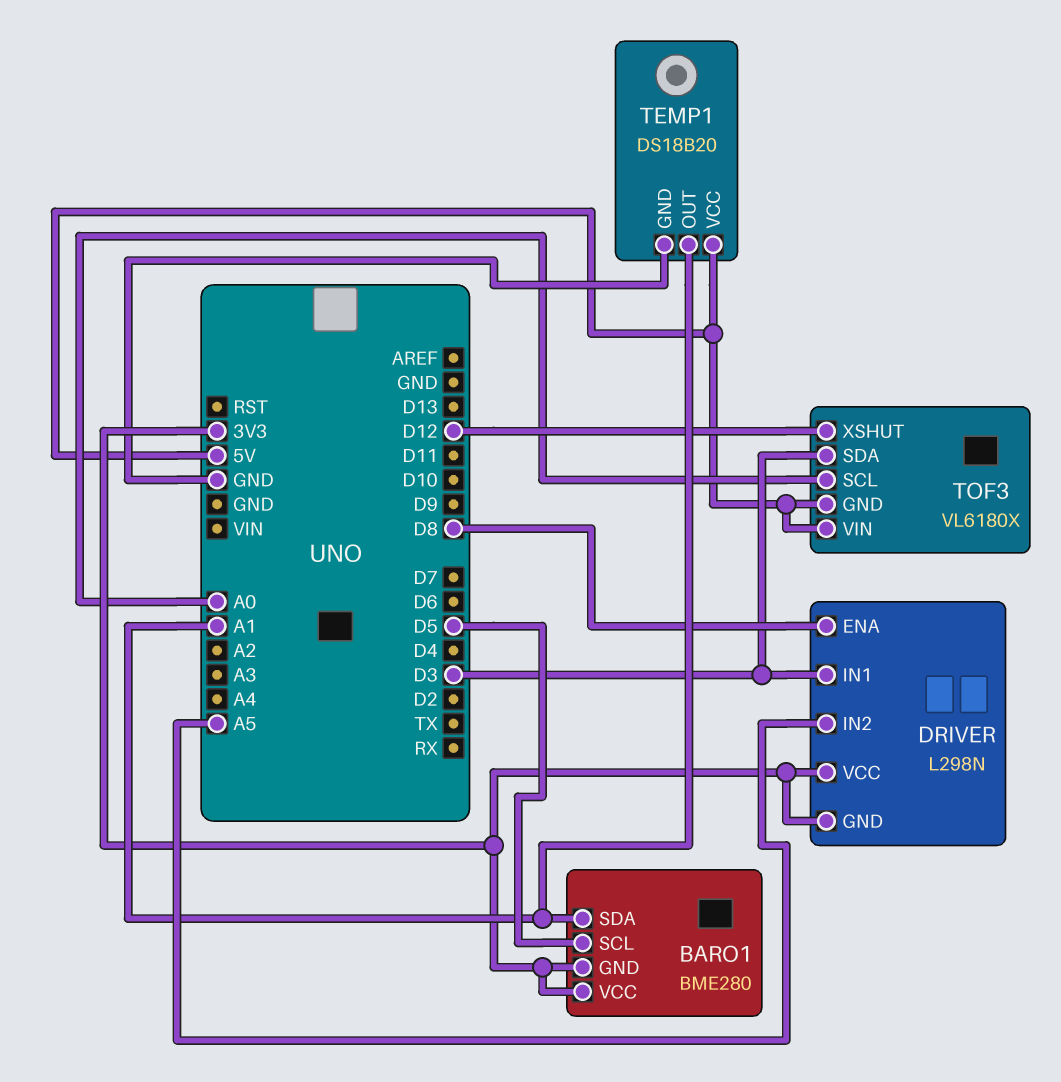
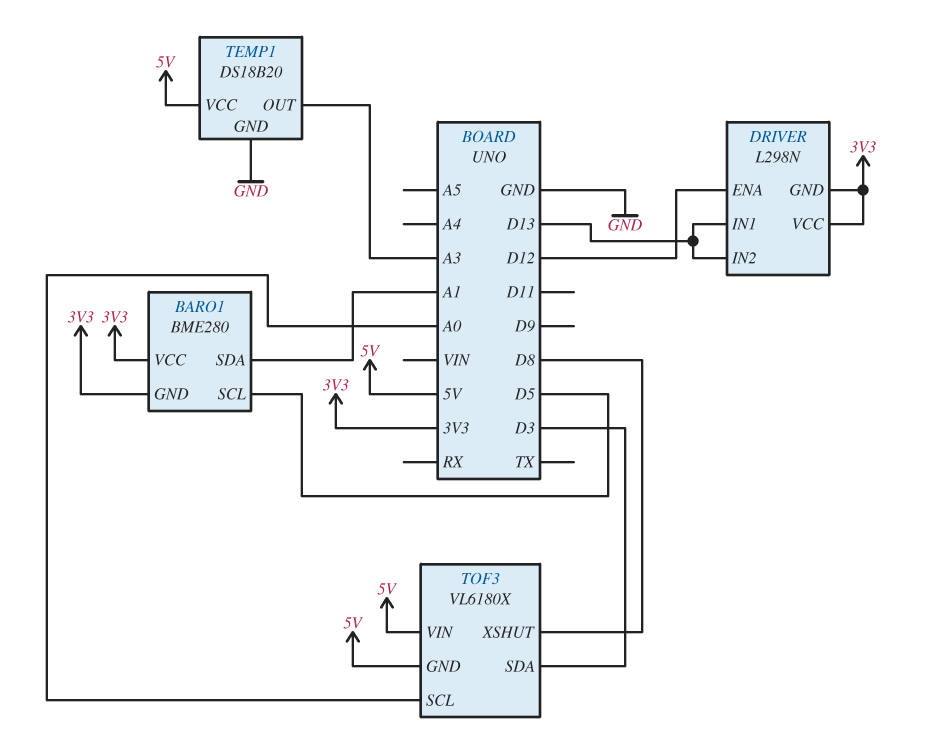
DRIVER pin ENA: D8 -> D12
DRIVER pin IN1: D3 -> D13
DRIVER pin IN2: A5 -> D13
TEMP1 pin OUT: A1 -> A3
TOF3 pin XSHUT: D12 -> D8

